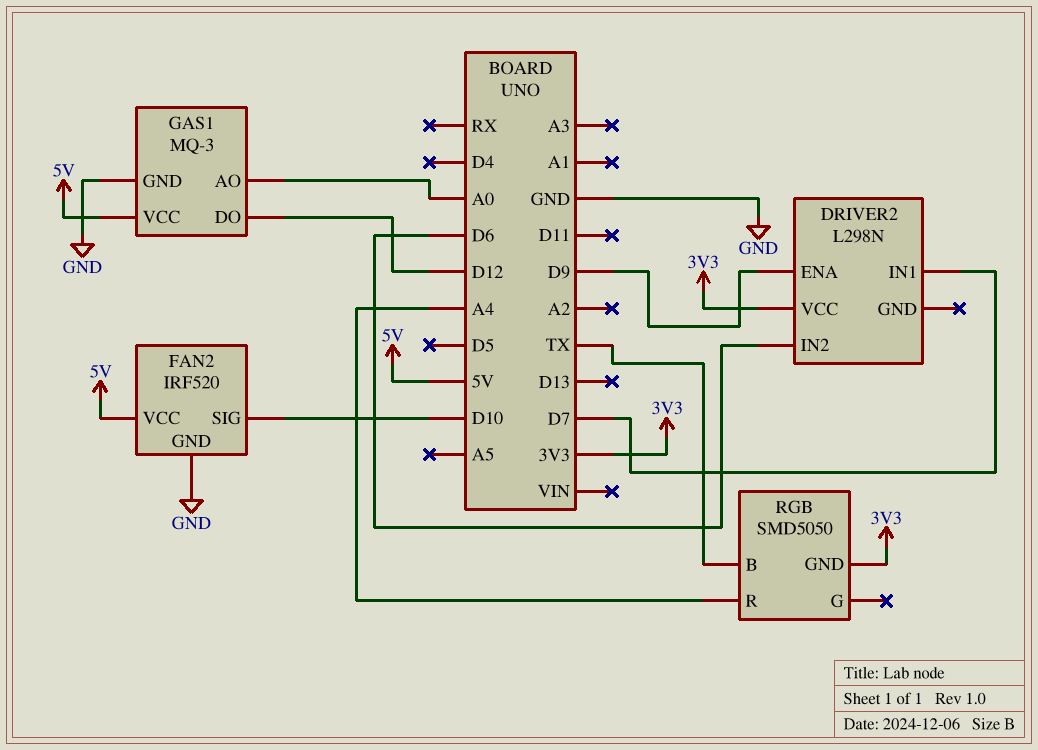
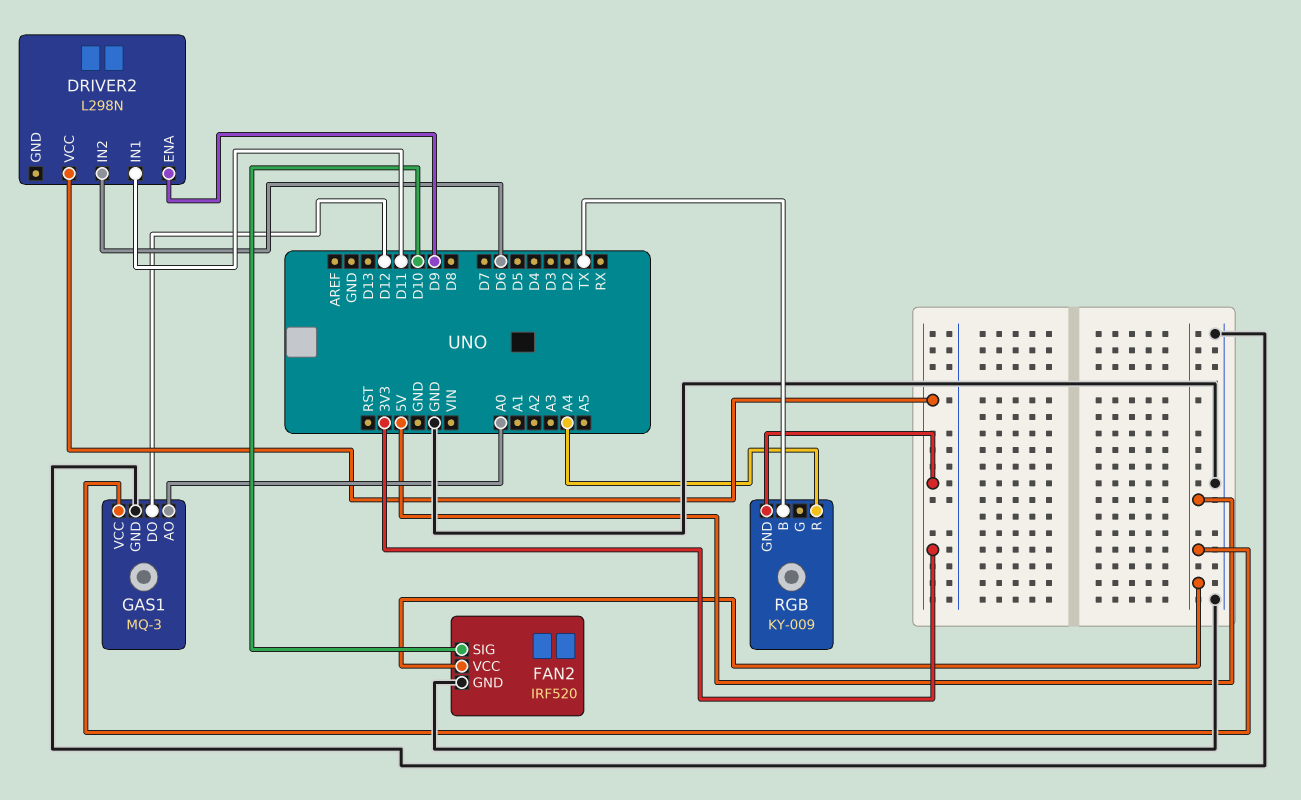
DRIVER2 pin IN1: D7 -> D11
RGB: SMD5050 -> KY-009

